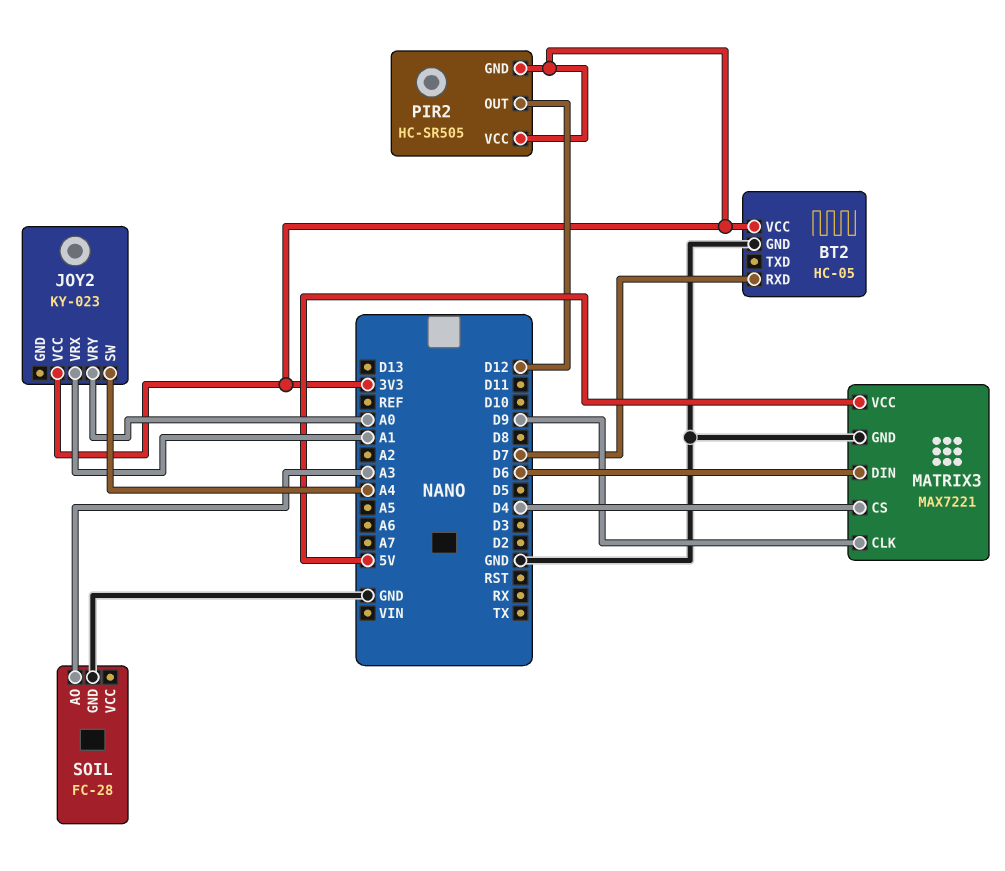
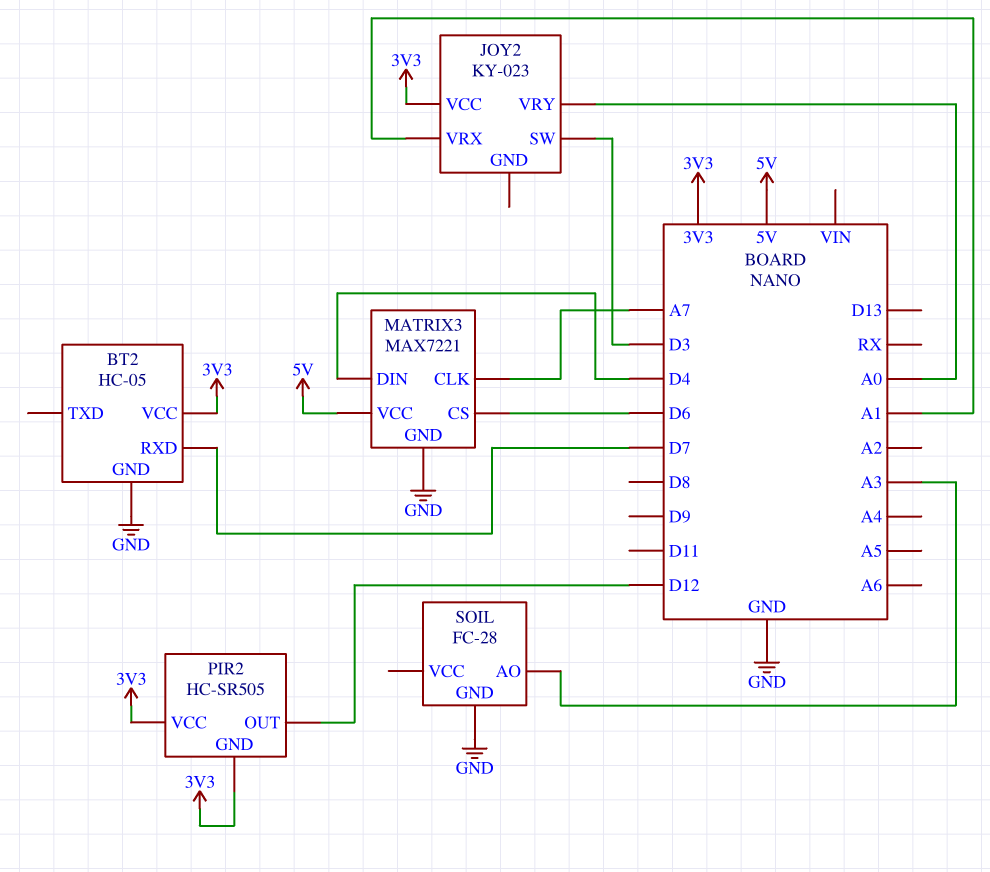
JOY2 pin SW: A4 -> D3
MATRIX3 pin CLK: D9 -> A7
MATRIX3 pin CS: D4 -> D6
MATRIX3 pin DIN: D6 -> D4

